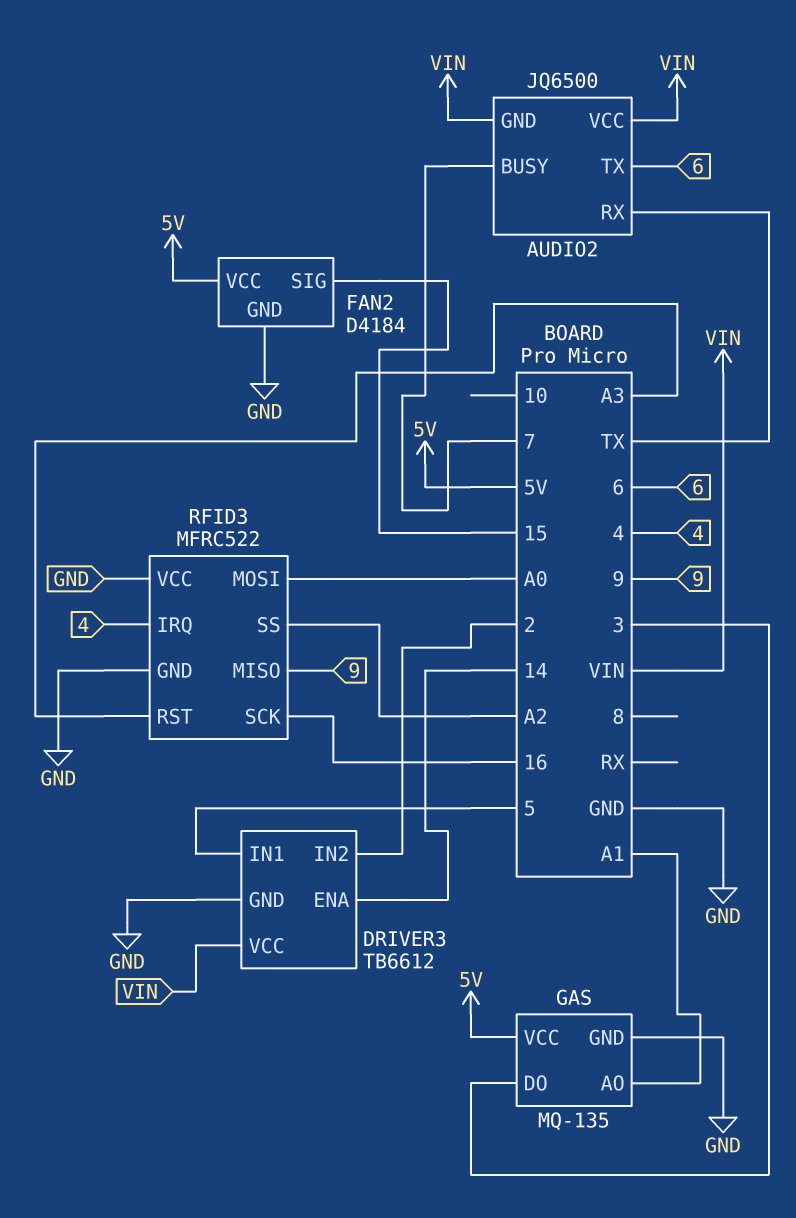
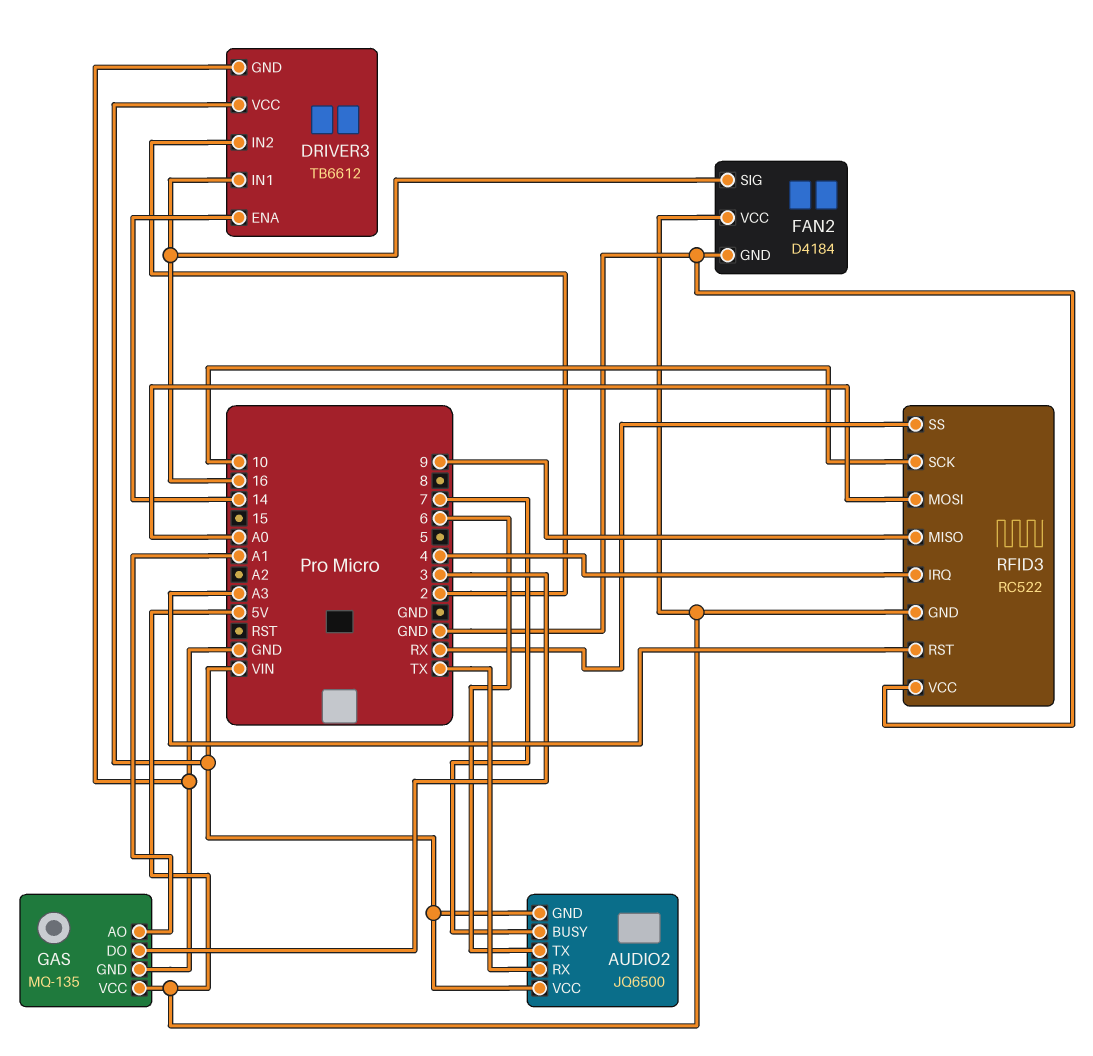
DRIVER3 pin IN1: 5 -> 16
FAN2 pin SIG: 15 -> 16
RFID3: MFRC522 -> RC522
RFID3 pin GND: GND -> 5V
RFID3 pin SCK: 16 -> 10
RFID3 pin SS: A2 -> RX

